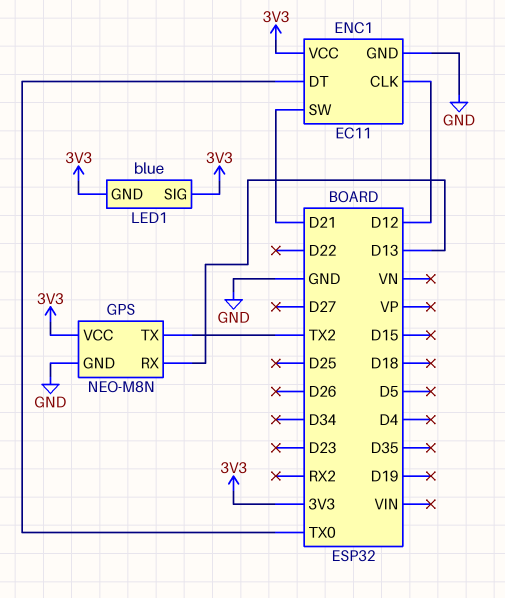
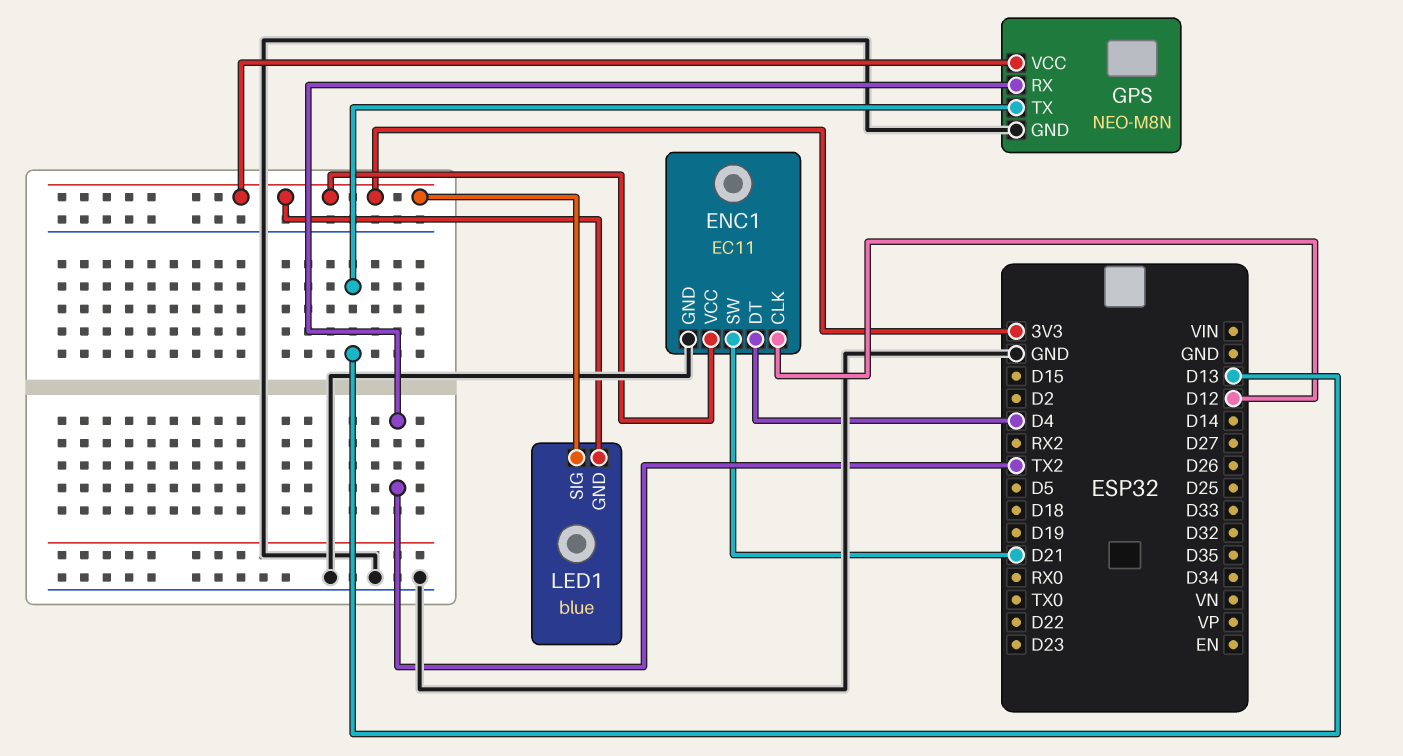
ENC1 pin DT: TX0 -> D4
GPS pin RX: D13 -> TX2
GPS pin TX: TX2 -> D13

